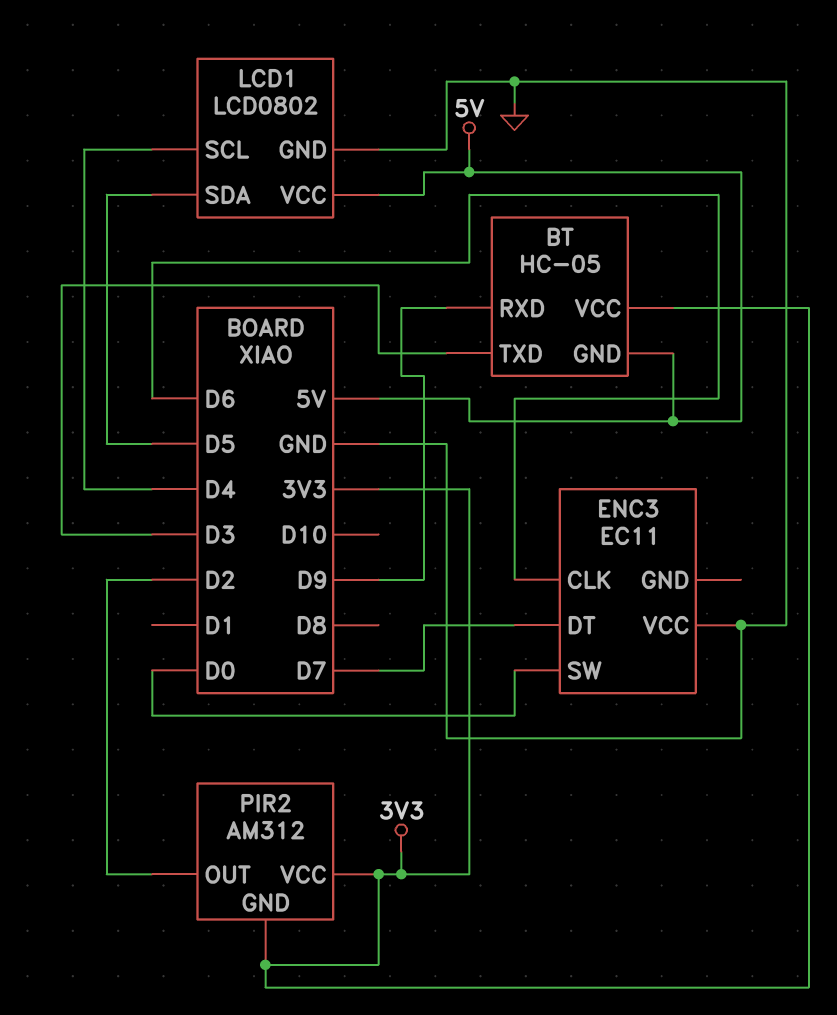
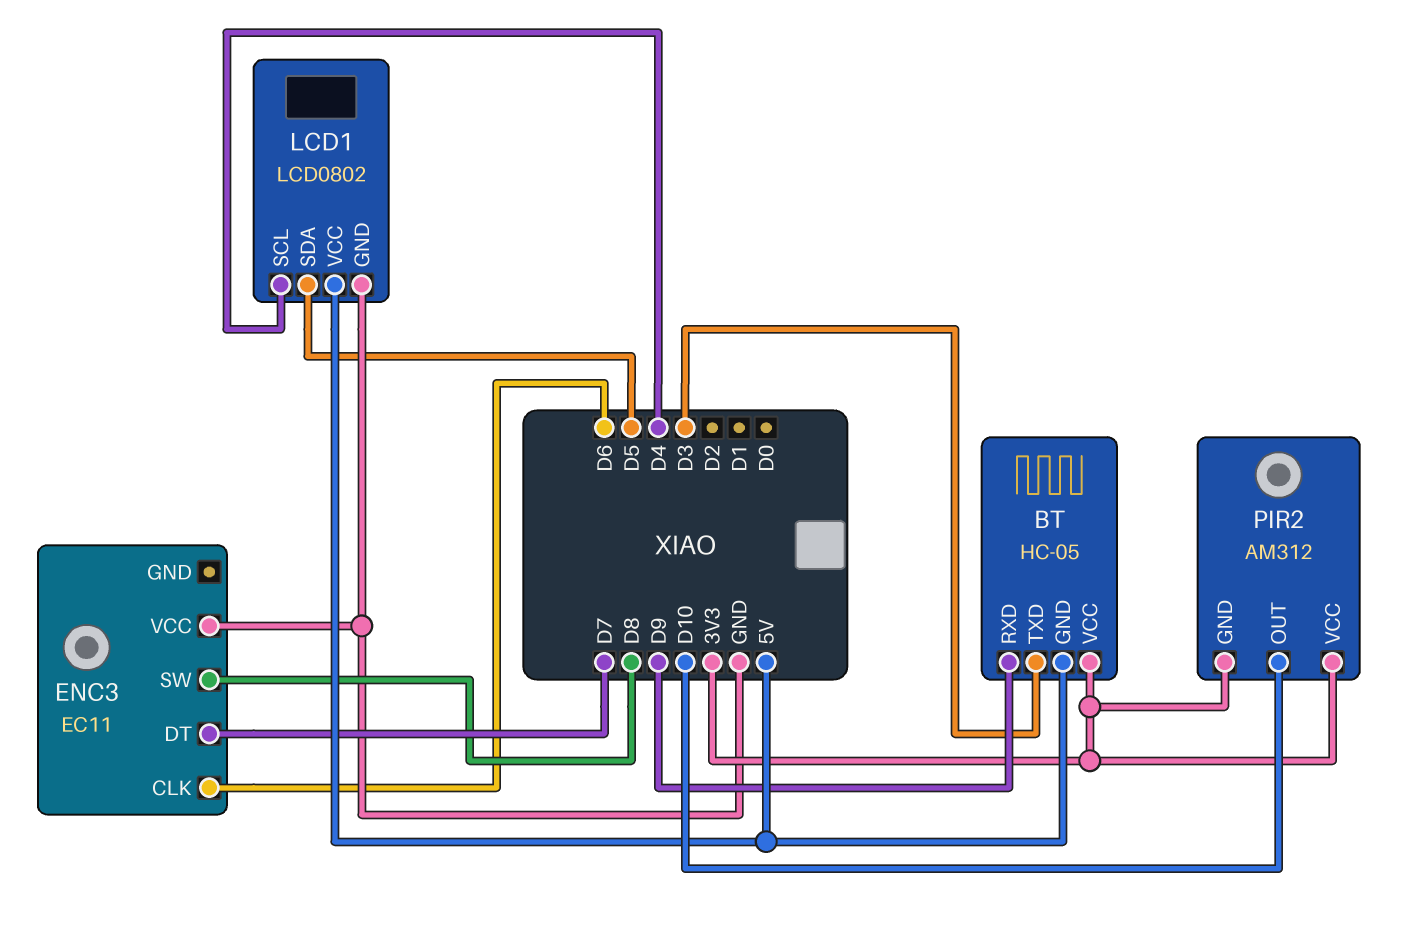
ENC3 pin SW: D0 -> D8
PIR2 pin OUT: D2 -> D10

